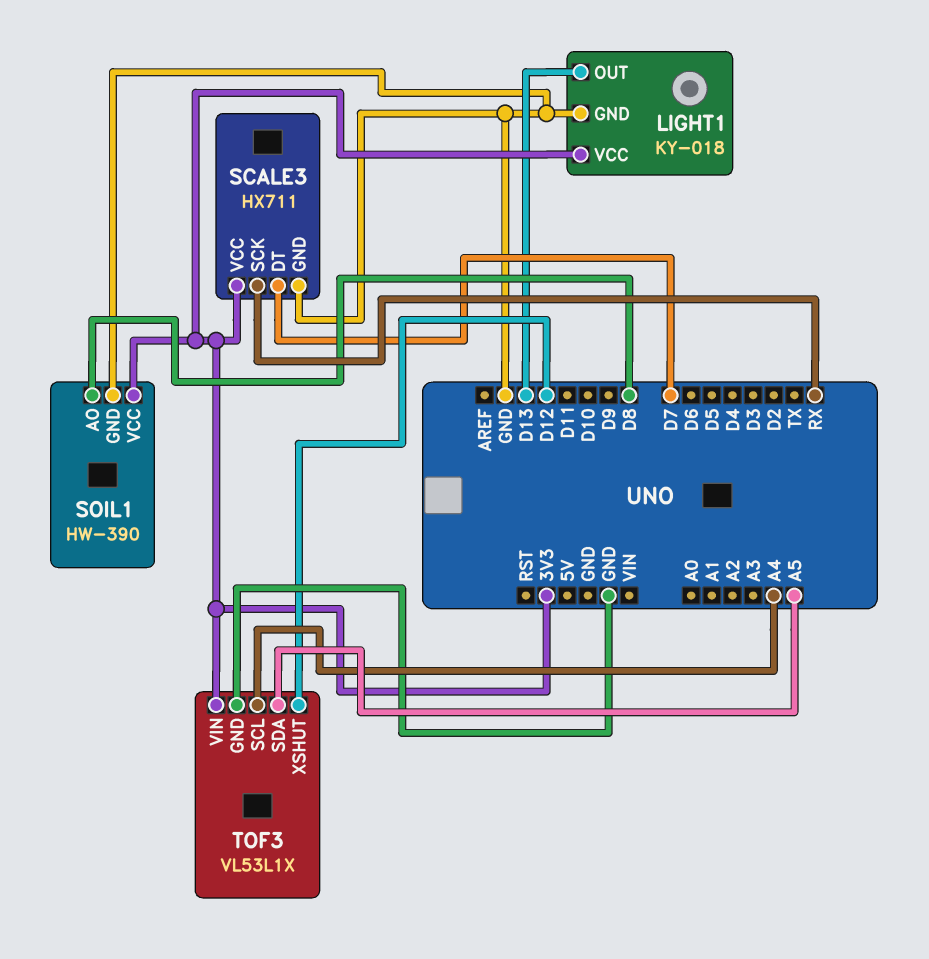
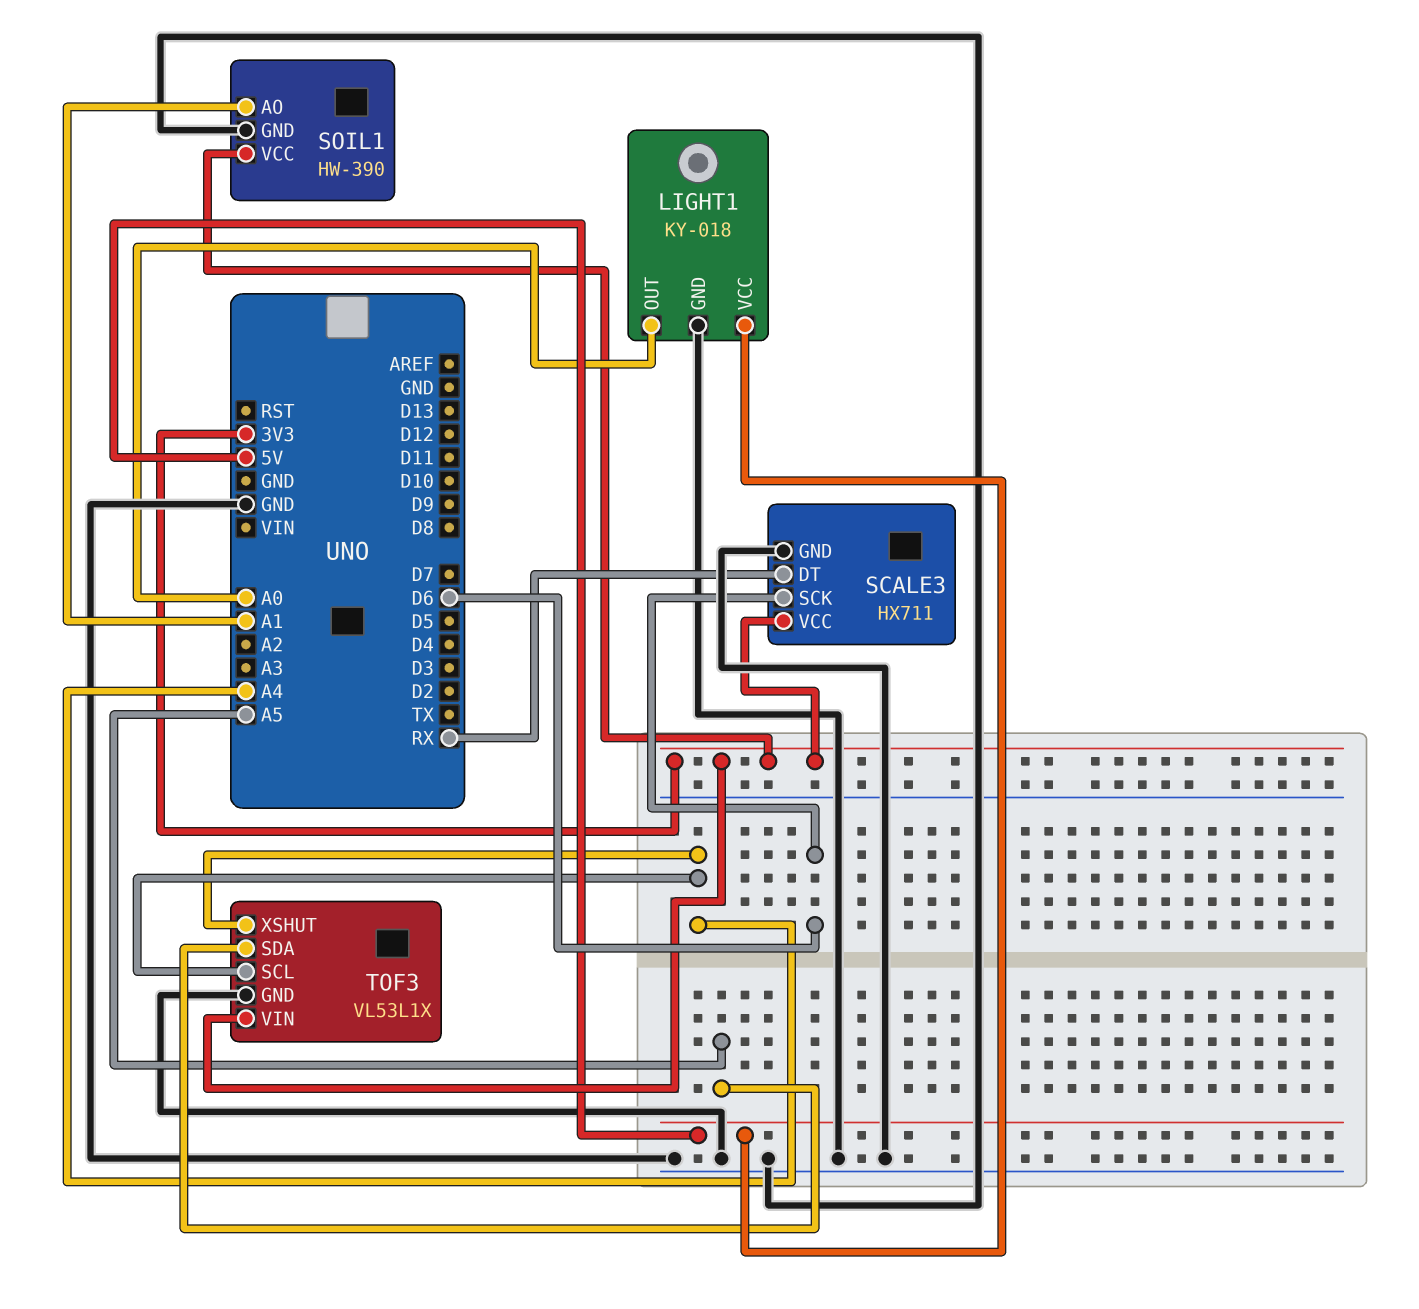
LIGHT1 pin OUT: D13 -> A0
LIGHT1 pin VCC: 3V3 -> 5V
SCALE3 pin DT: D7 -> RX
SCALE3 pin SCK: RX -> D6
SOIL1 pin AO: D8 -> A1
TOF3 pin XSHUT: D12 -> A4

